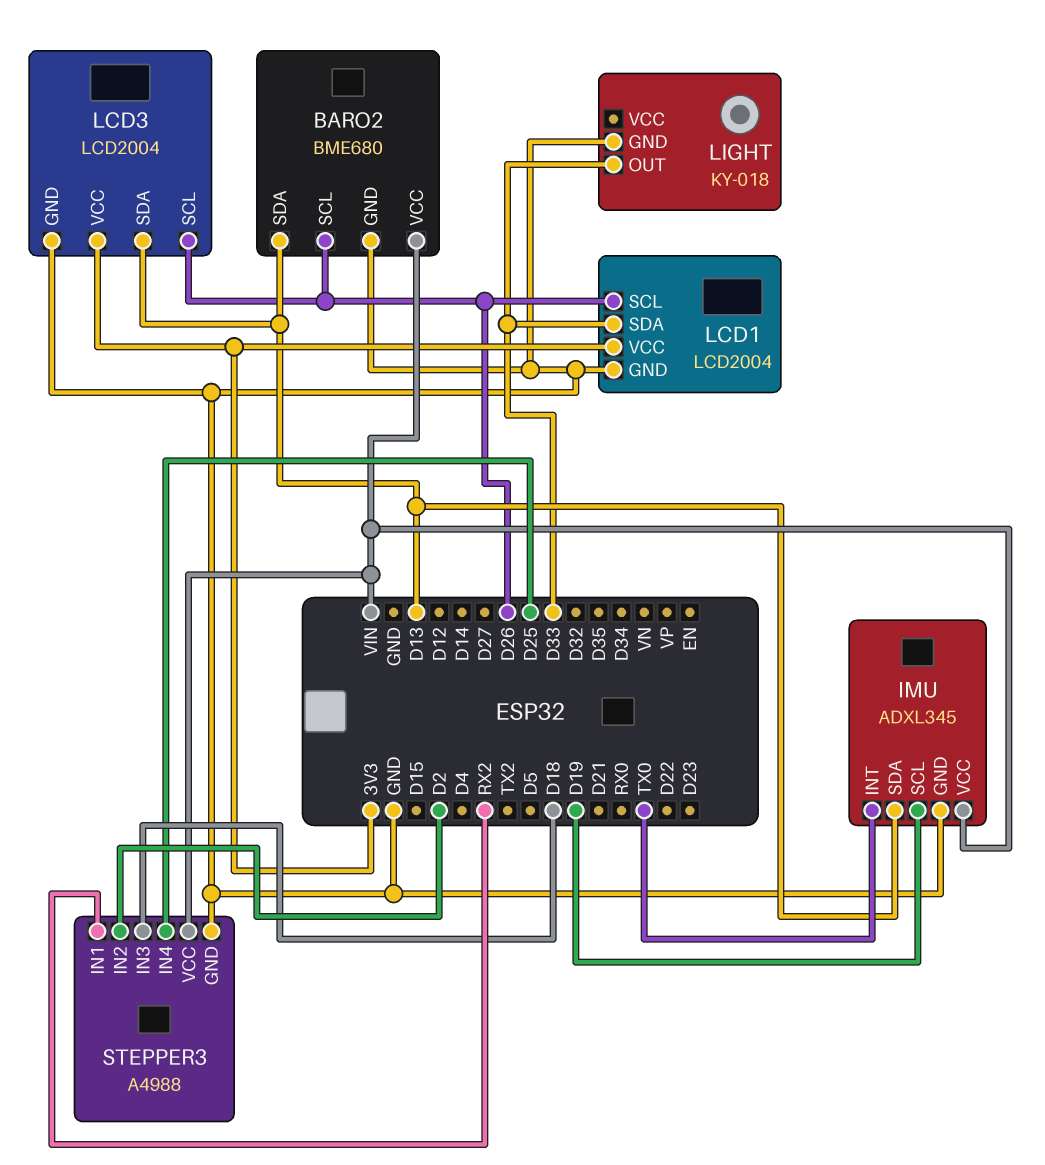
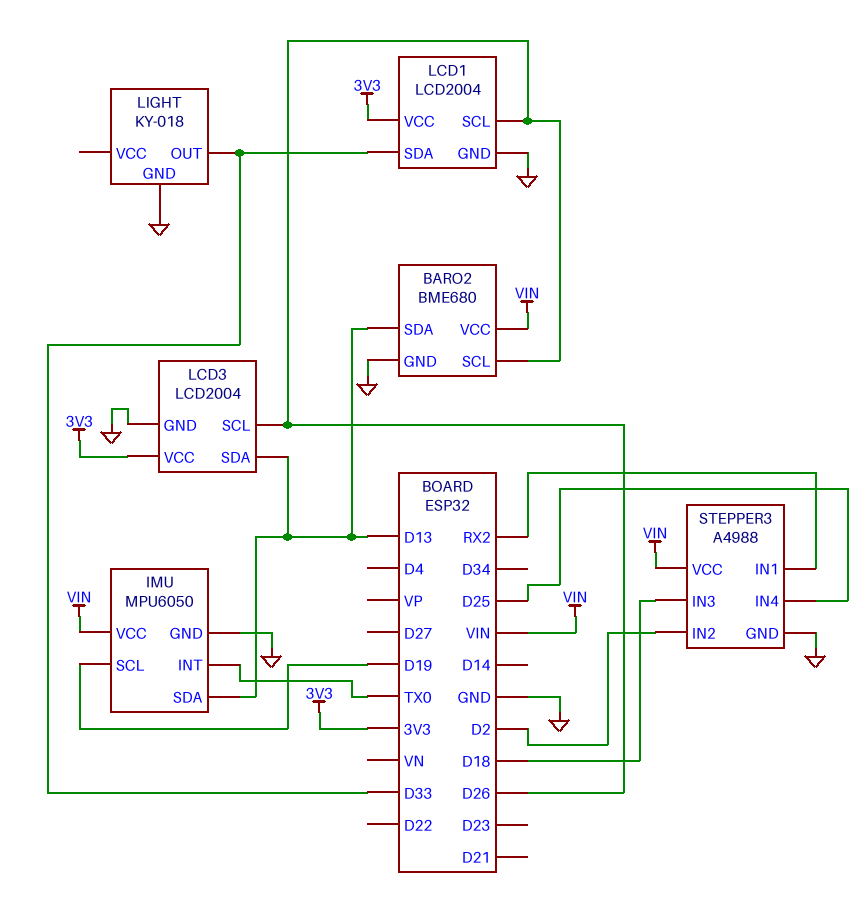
IMU: ADXL345 -> MPU6050

